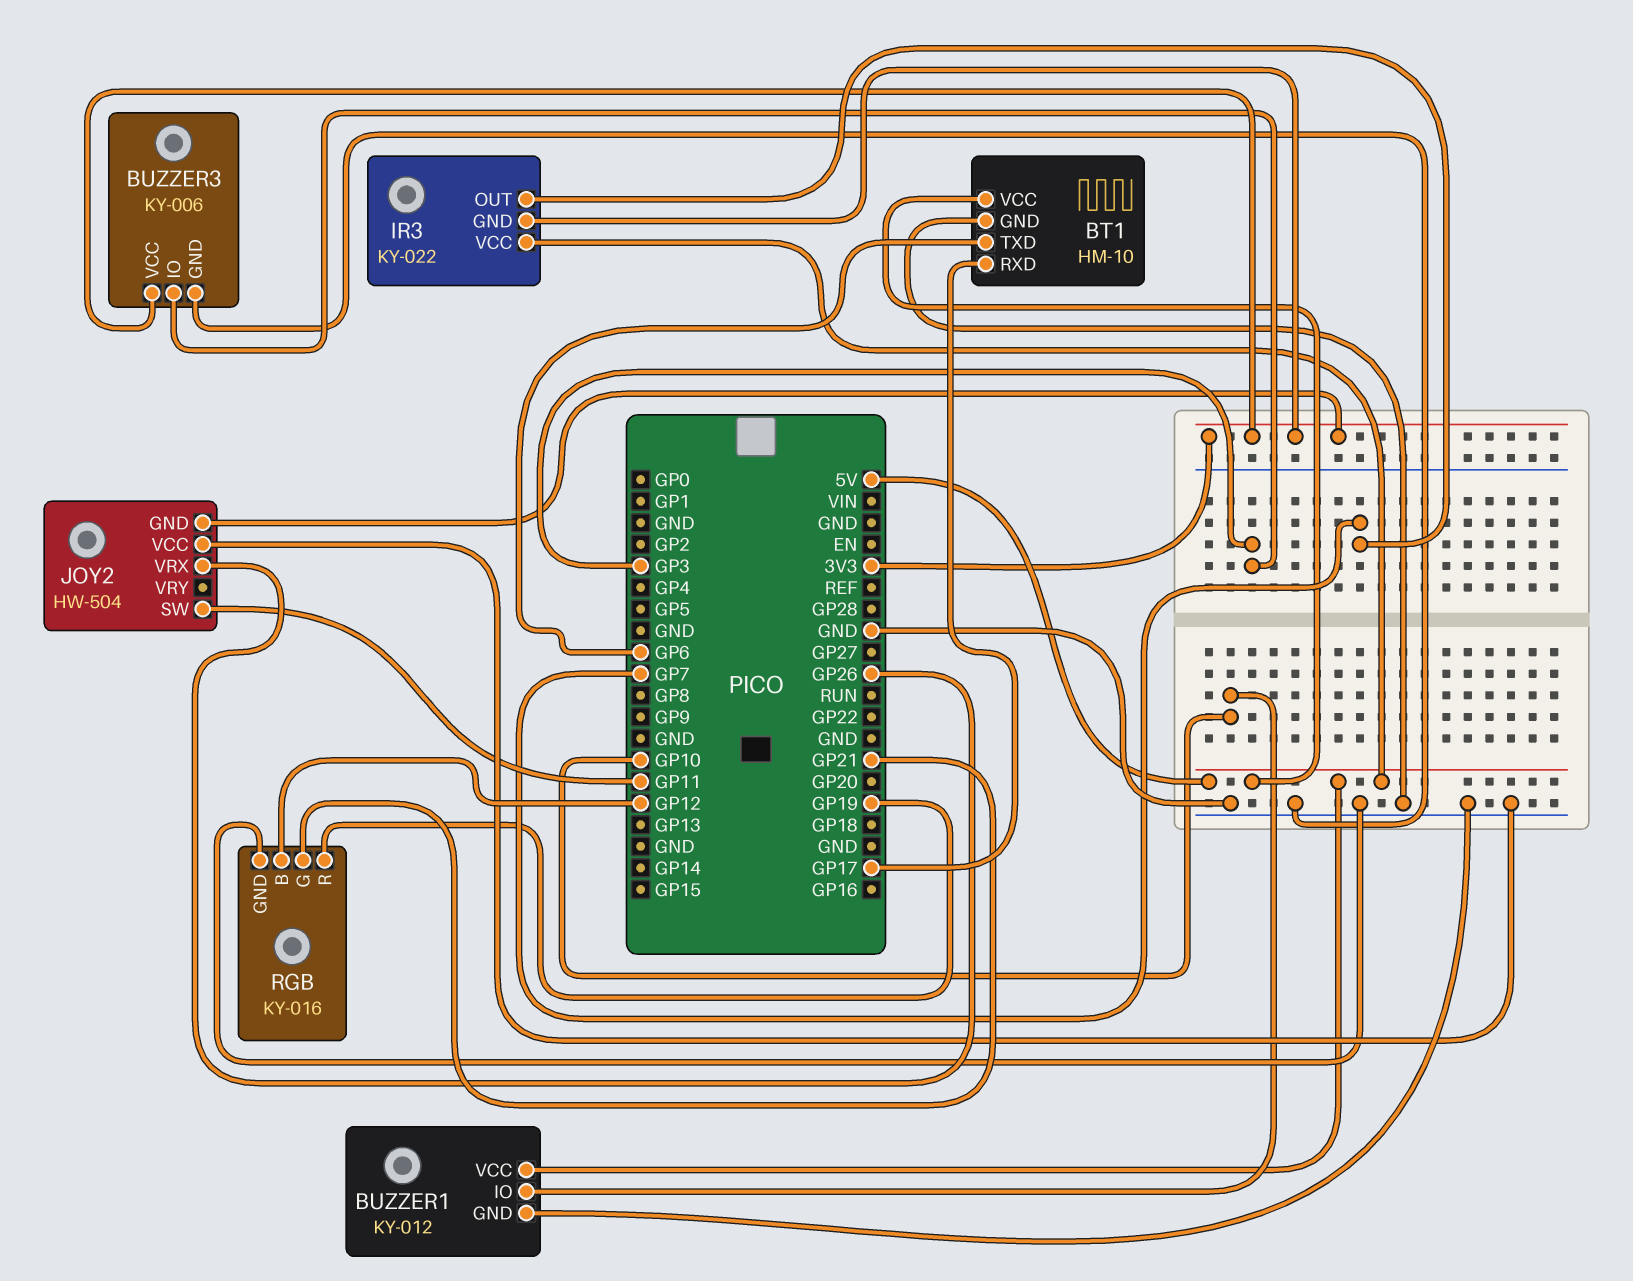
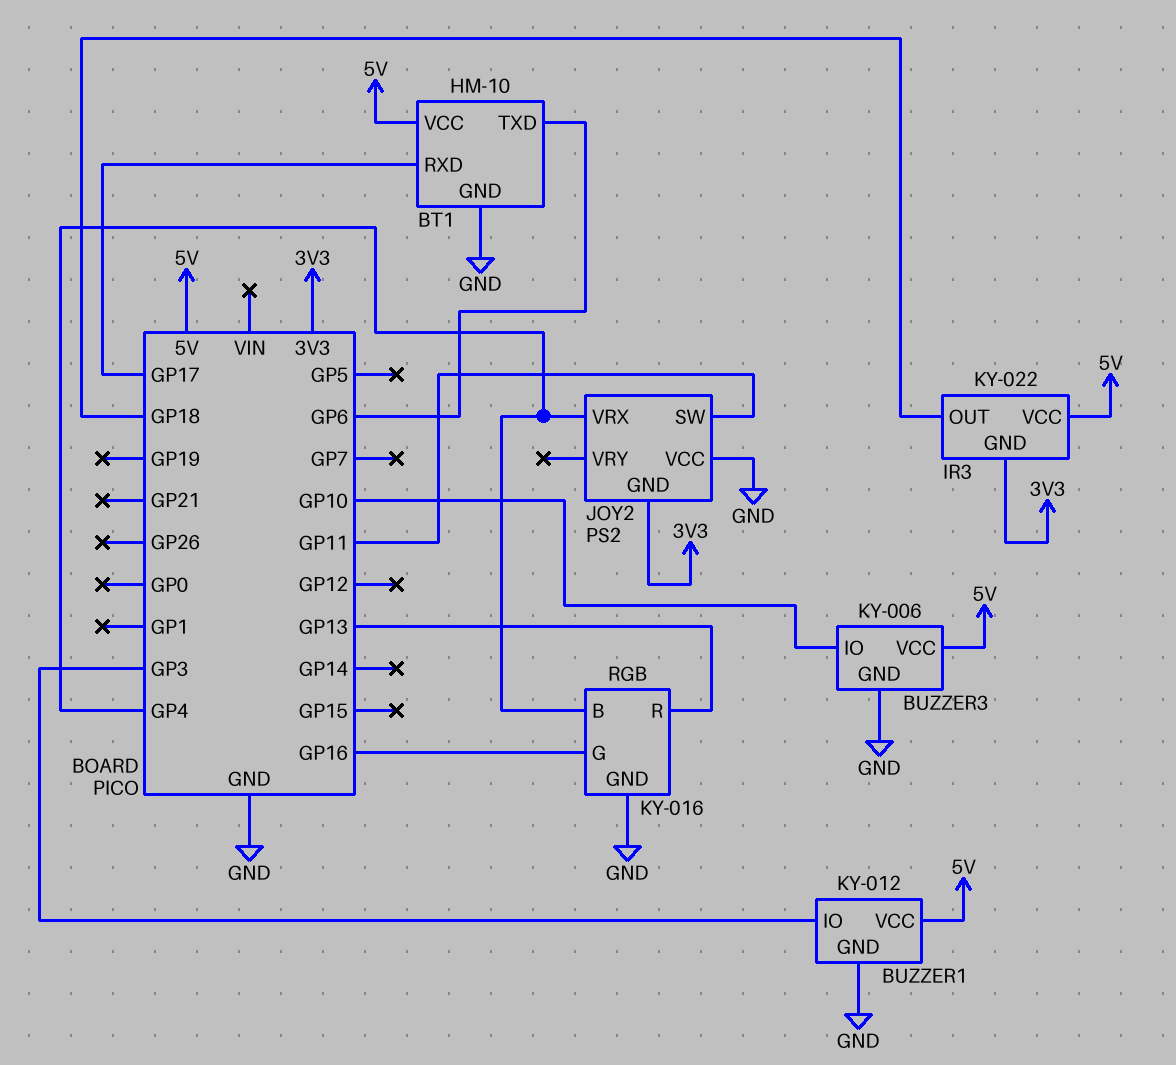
BUZZER1 pin IO: GP10 -> GP3
BUZZER3 pin IO: GP3 -> GP10
BUZZER3 pin VCC: 3V3 -> 5V
IR3 pin OUT: GP7 -> GP18
JOY2: HW-504 -> PS2
JOY2 pin VRX: GP26 -> GP4
RGB pin B: GP12 -> GP4
RGB pin G: GP21 -> GP16
RGB pin R: GP19 -> GP13

